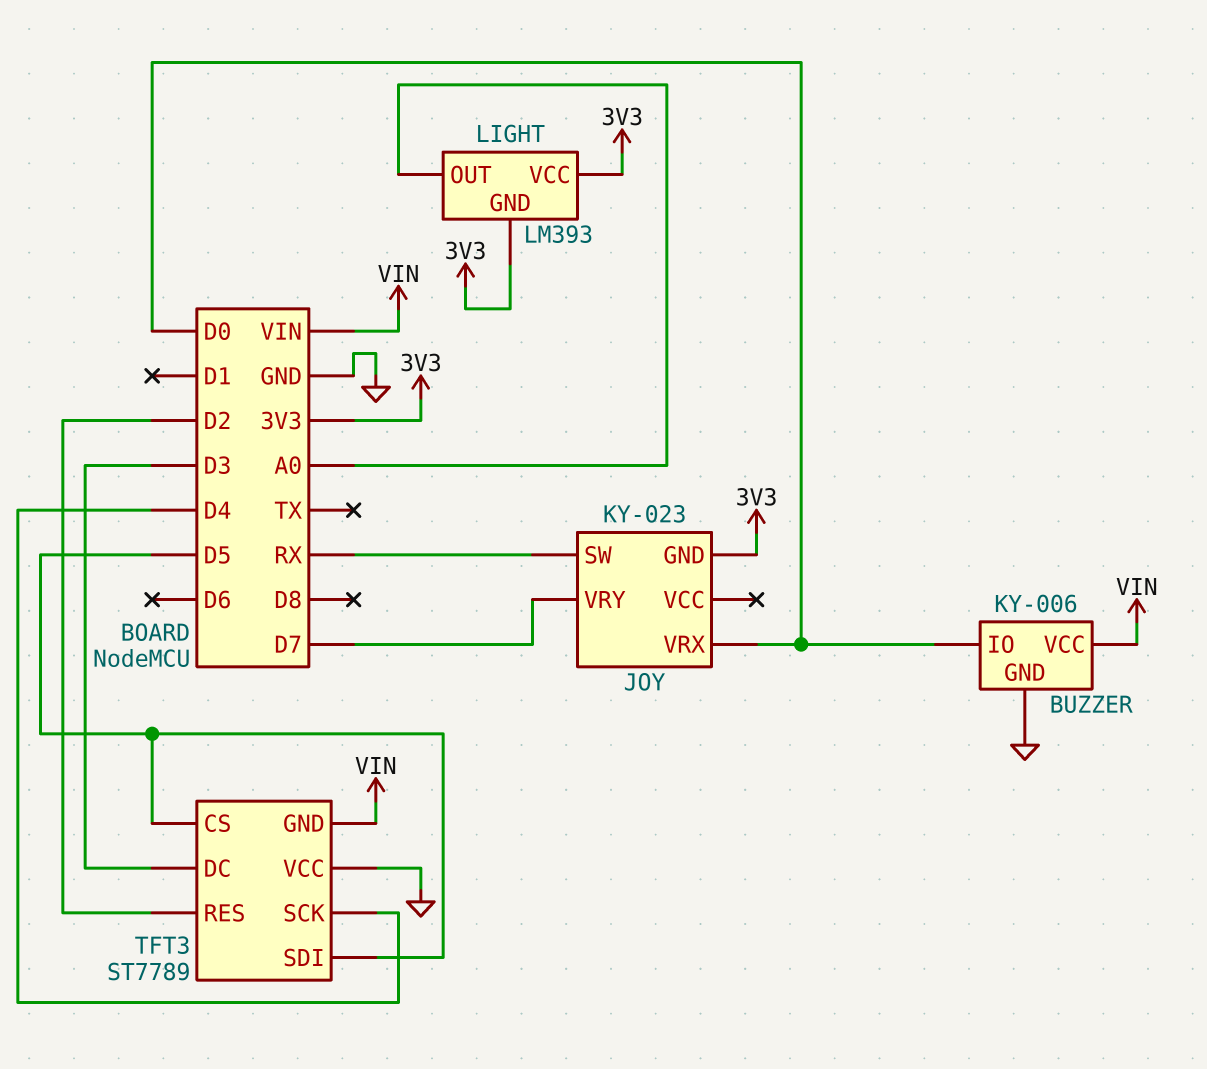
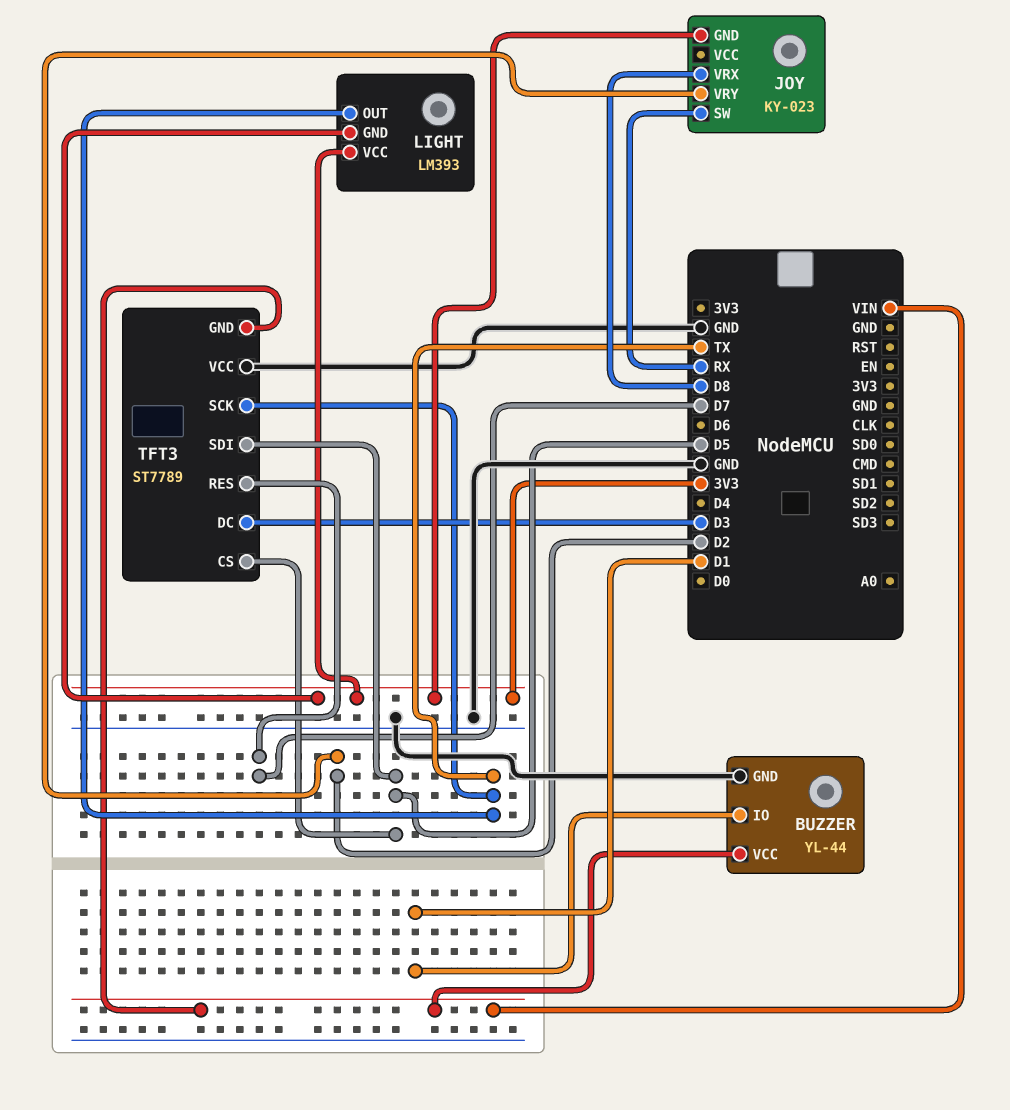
BUZZER: KY-006 -> YL-44
BUZZER pin IO: D0 -> D1
JOY pin VRX: D0 -> D8
JOY pin VRY: D7 -> D2
LIGHT pin OUT: A0 -> TX
TFT3 pin RES: D2 -> D7
TFT3 pin SCK: D4 -> TX

